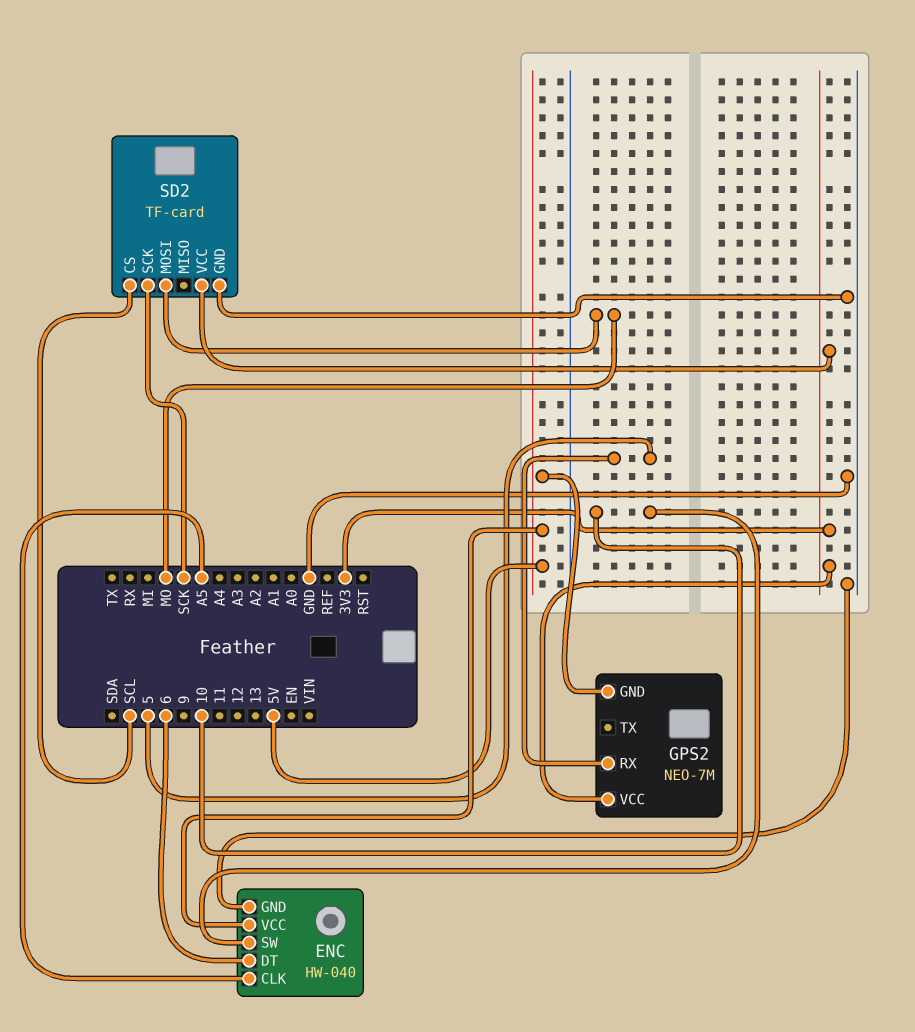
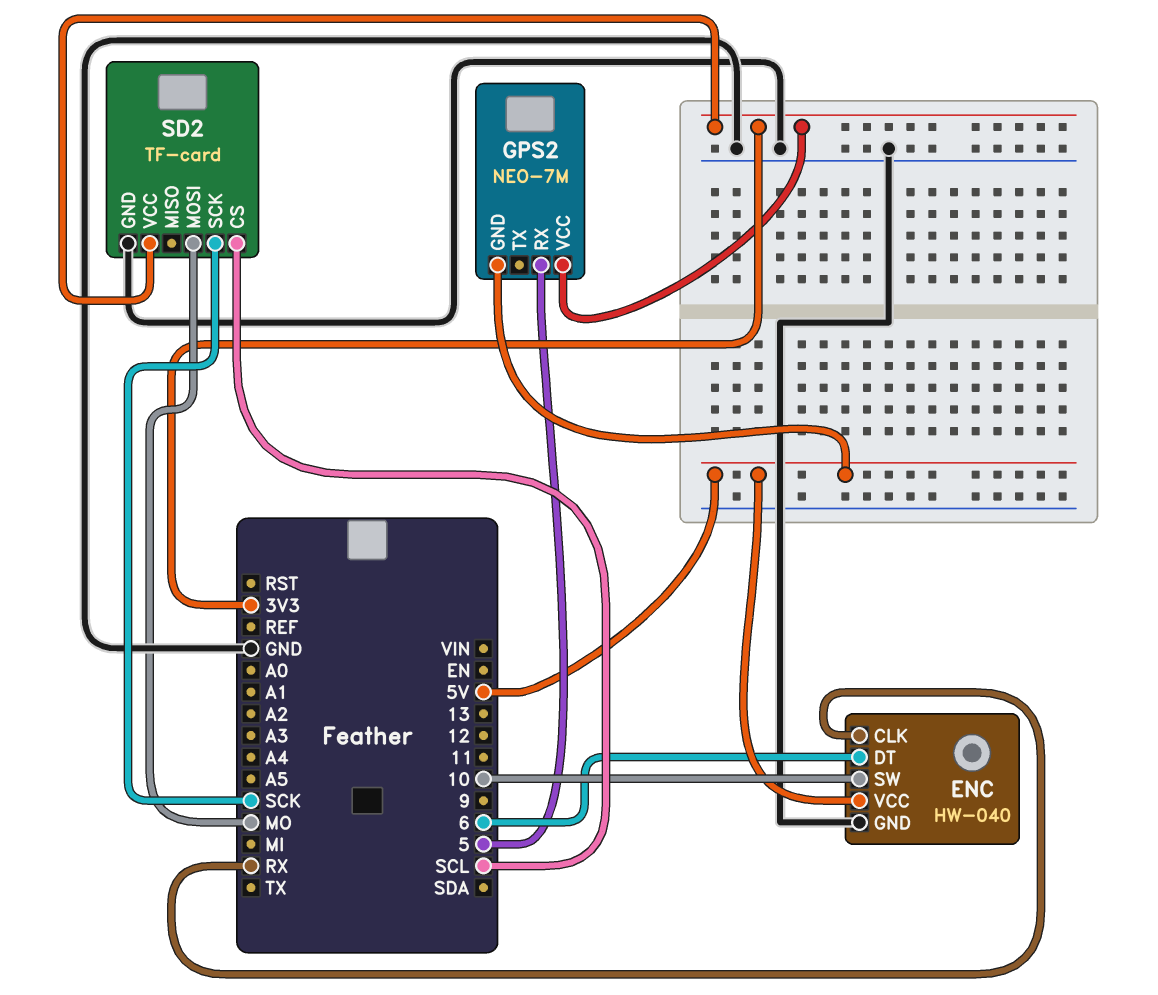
ENC pin CLK: A5 -> RX

